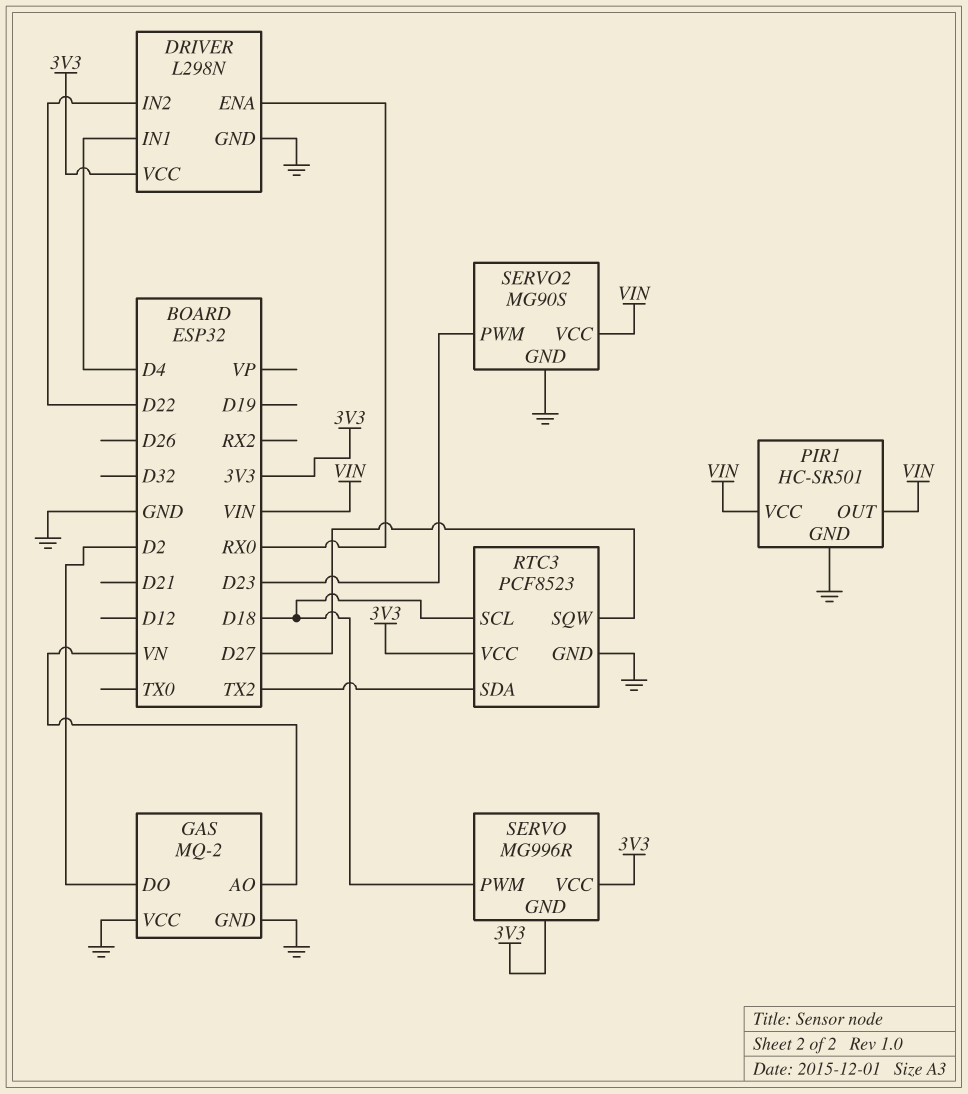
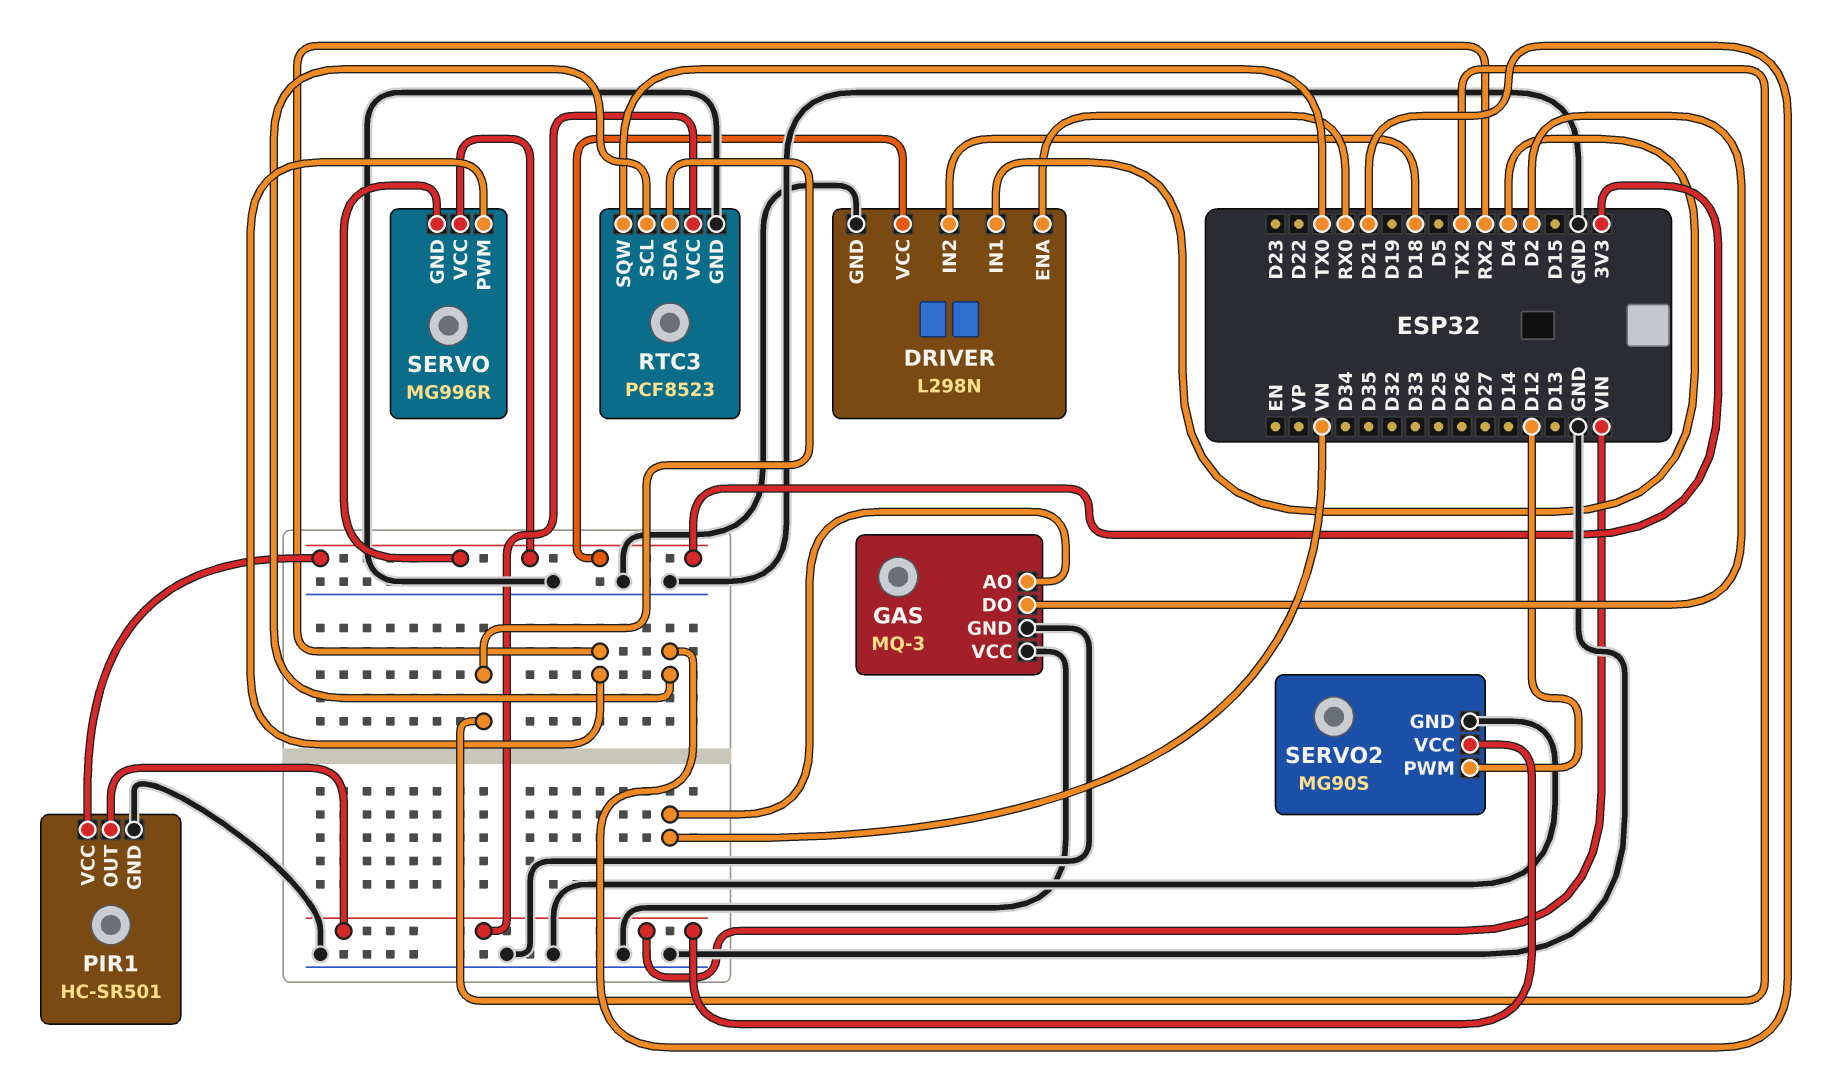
DRIVER pin IN2: D22 -> D18
GAS: MQ-2 -> MQ-3
PIR1 pin VCC: VIN -> 3V3
RTC3 pin SCL: D18 -> D21
RTC3 pin SQW: D27 -> TX0
RTC3 pin VCC: 3V3 -> VIN
SERVO pin PWM: D18 -> RX2
SERVO2 pin PWM: D23 -> D12

